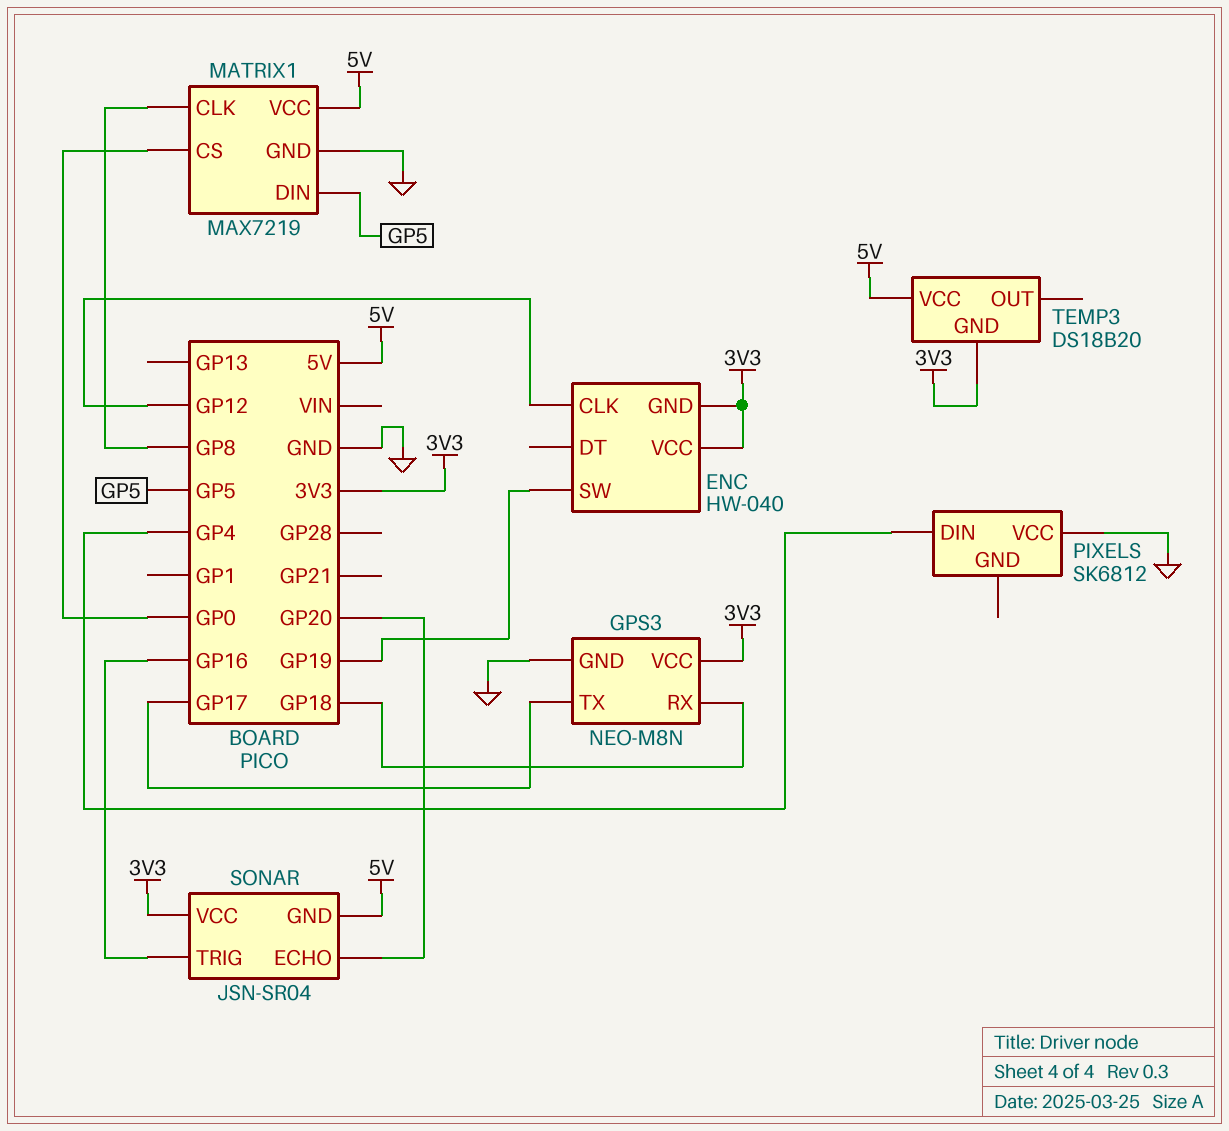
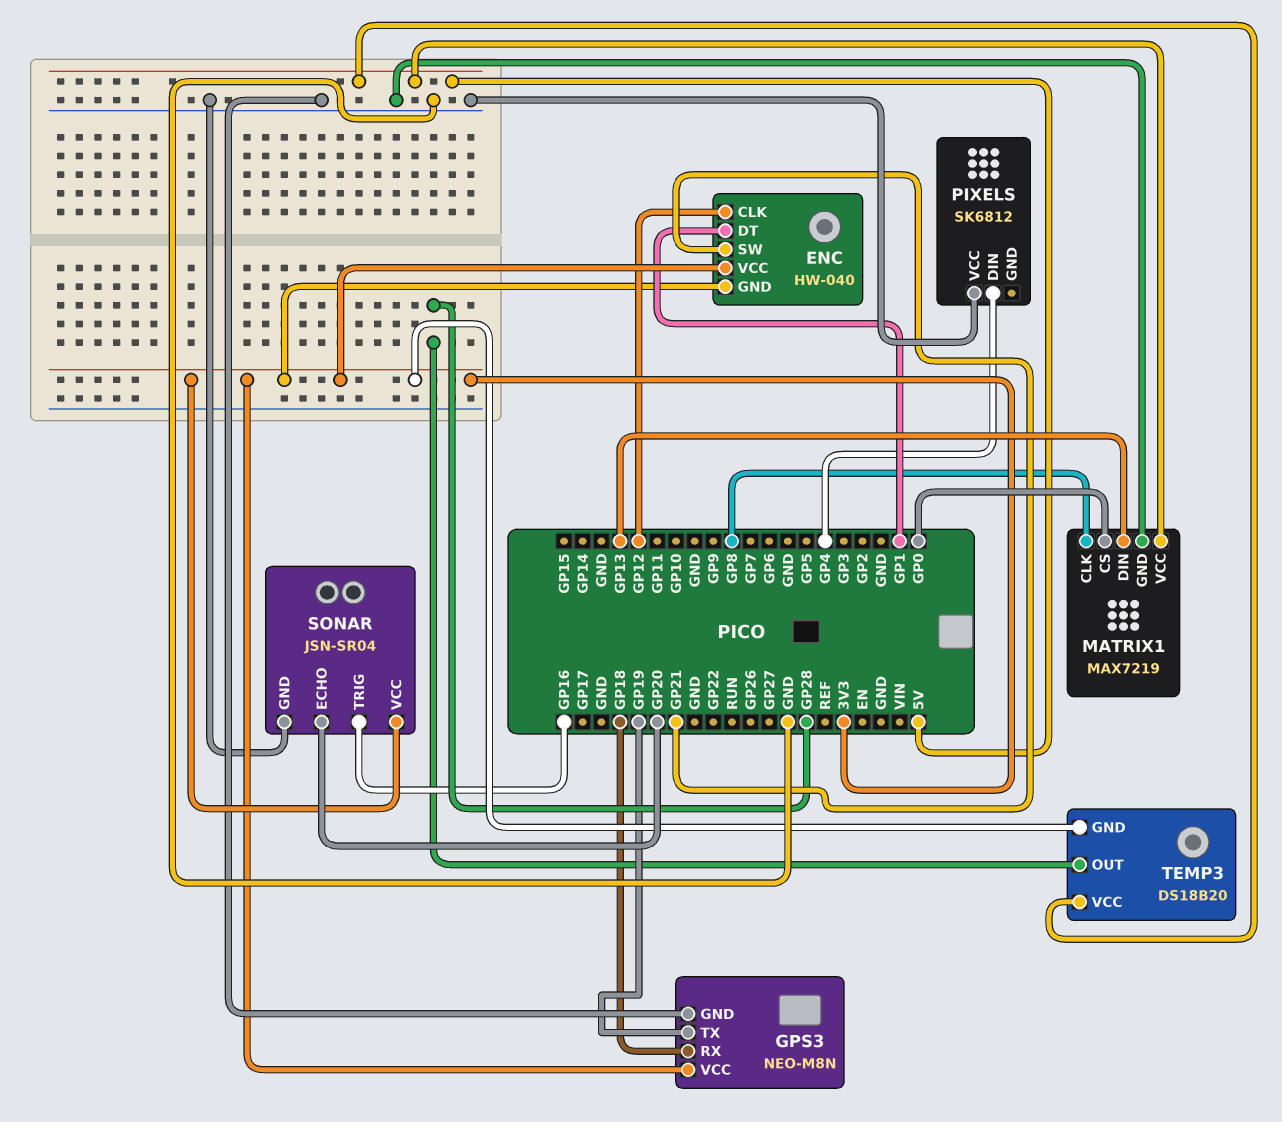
ENC pin DT: none -> GP1
ENC pin SW: GP19 -> GP21
GPS3 pin TX: GP17 -> GP19
MATRIX1 pin DIN: GP5 -> GP13
SONAR pin GND: 5V -> GND
TEMP3 pin OUT: none -> GP28

